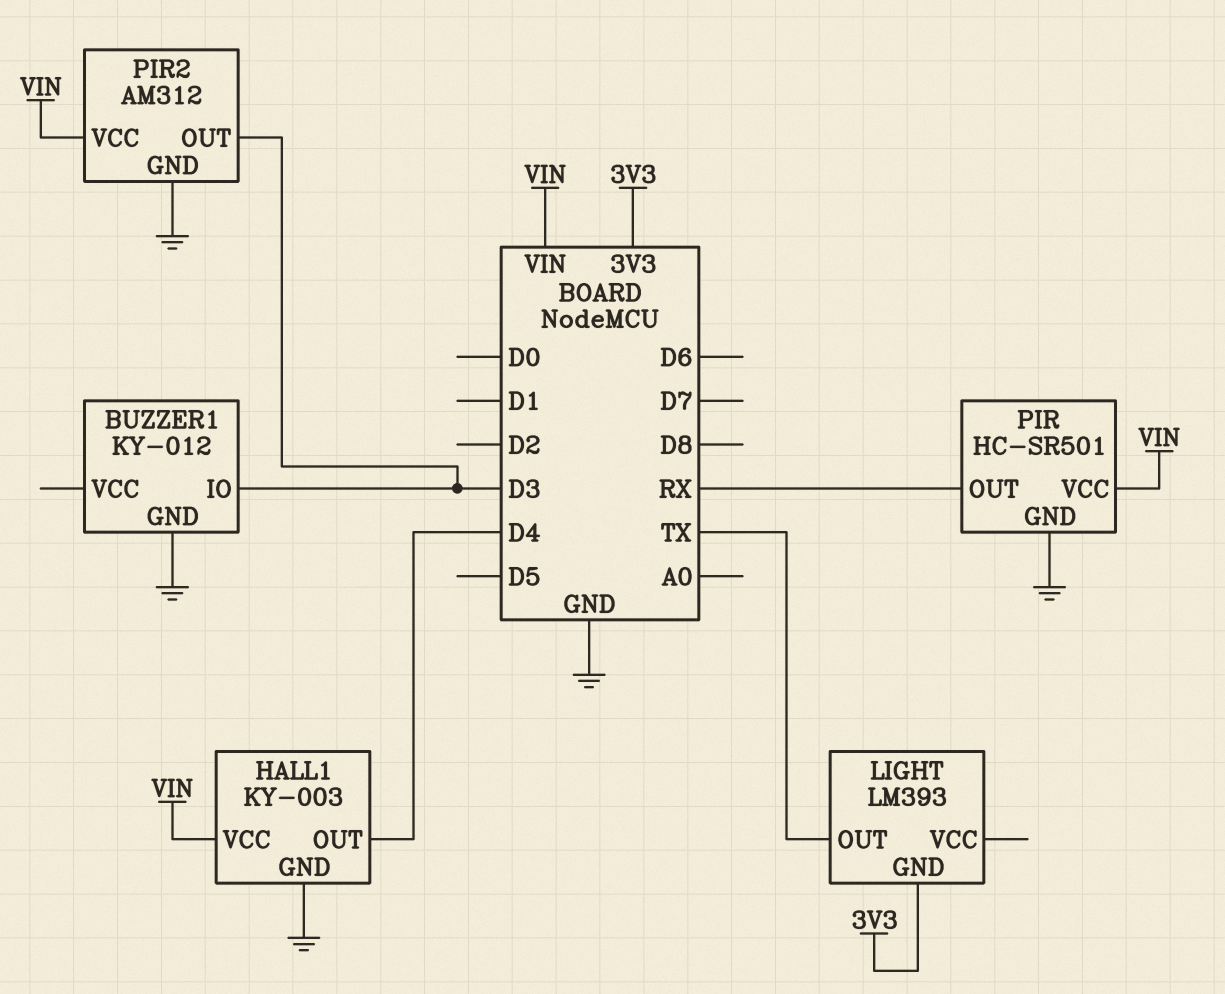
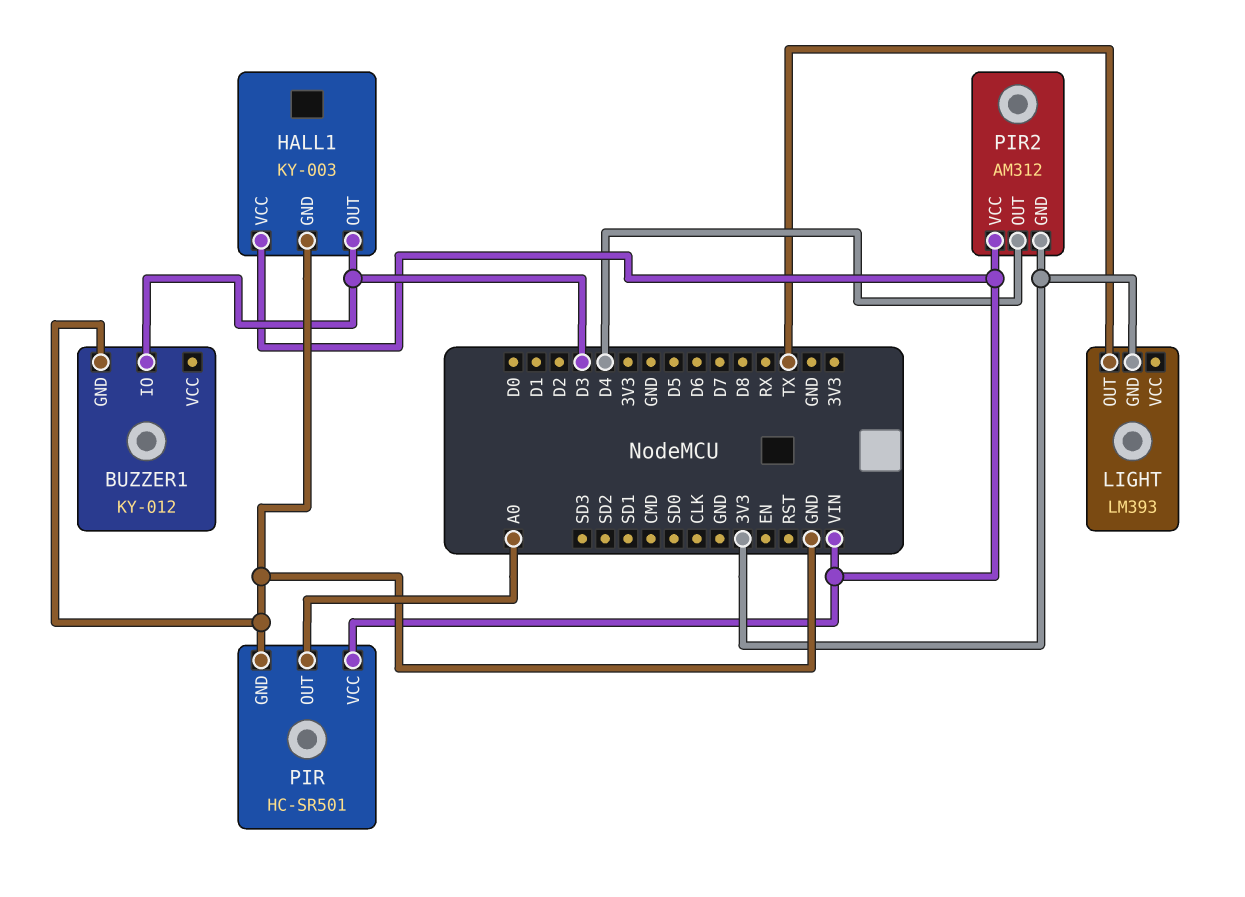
HALL1 pin OUT: D4 -> D3
PIR pin OUT: RX -> A0
PIR2 pin GND: GND -> 3V3
PIR2 pin OUT: D3 -> D4

